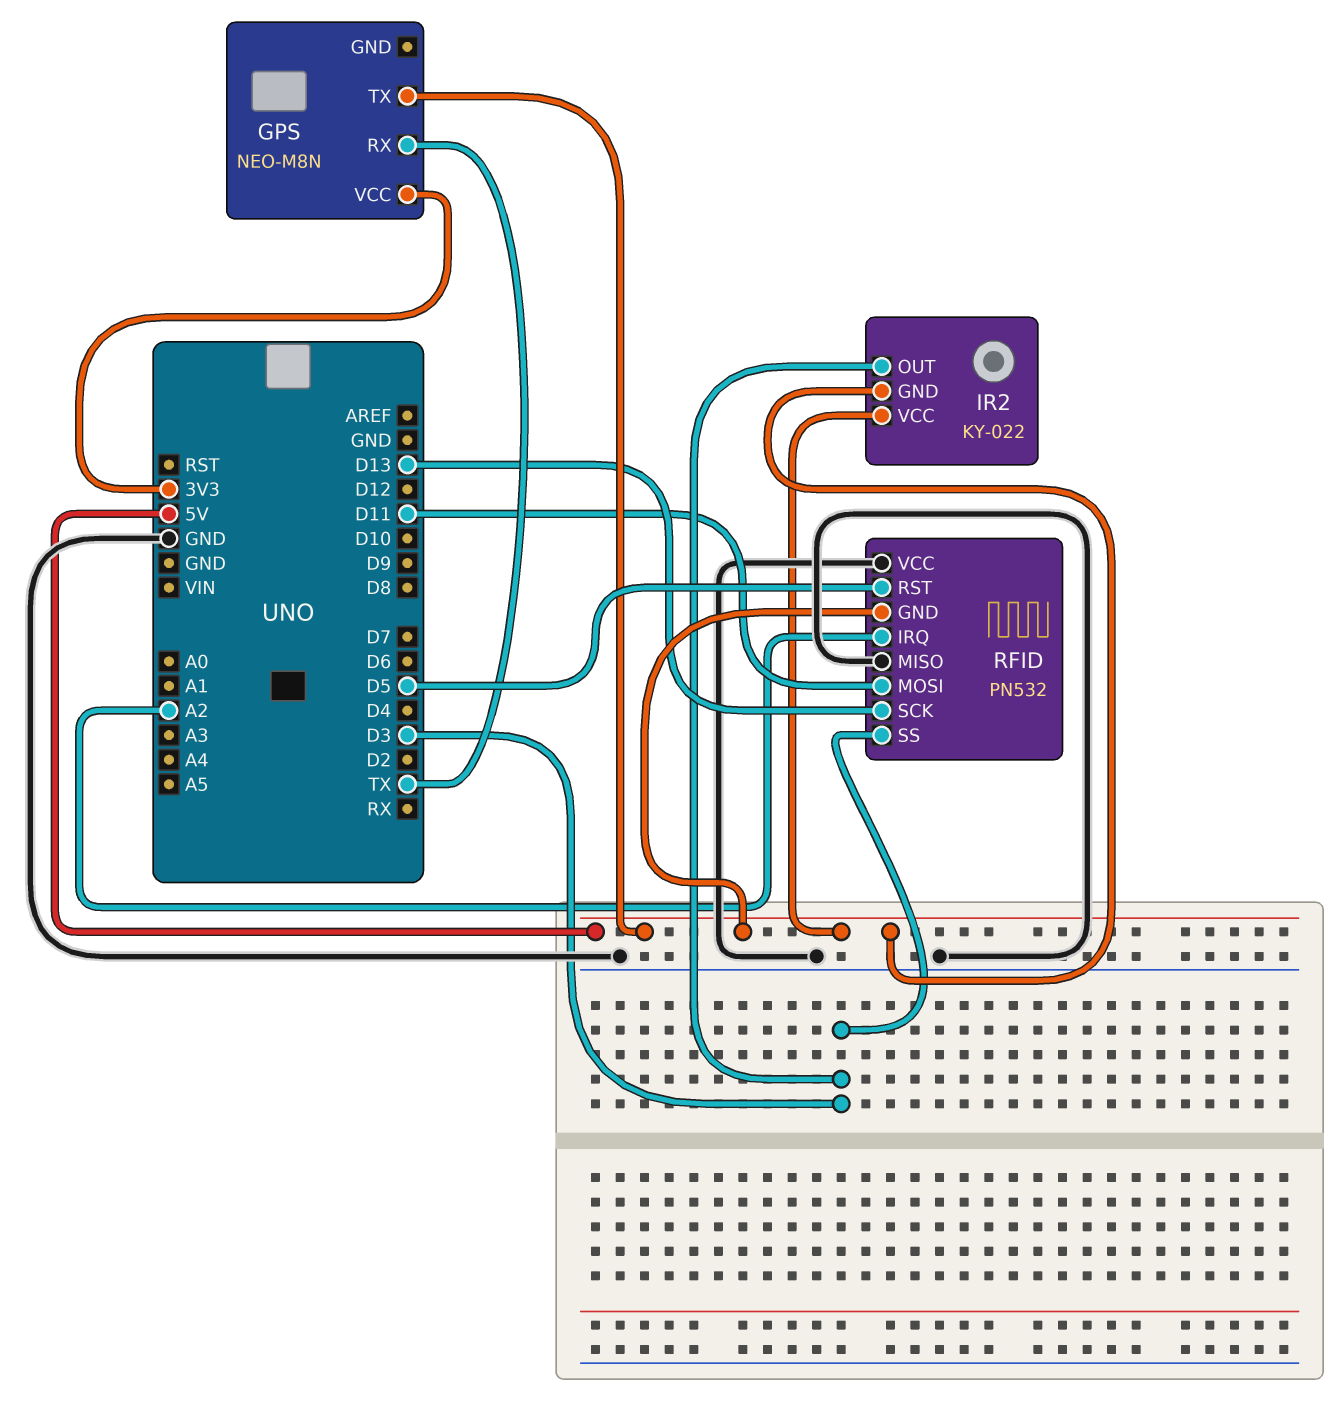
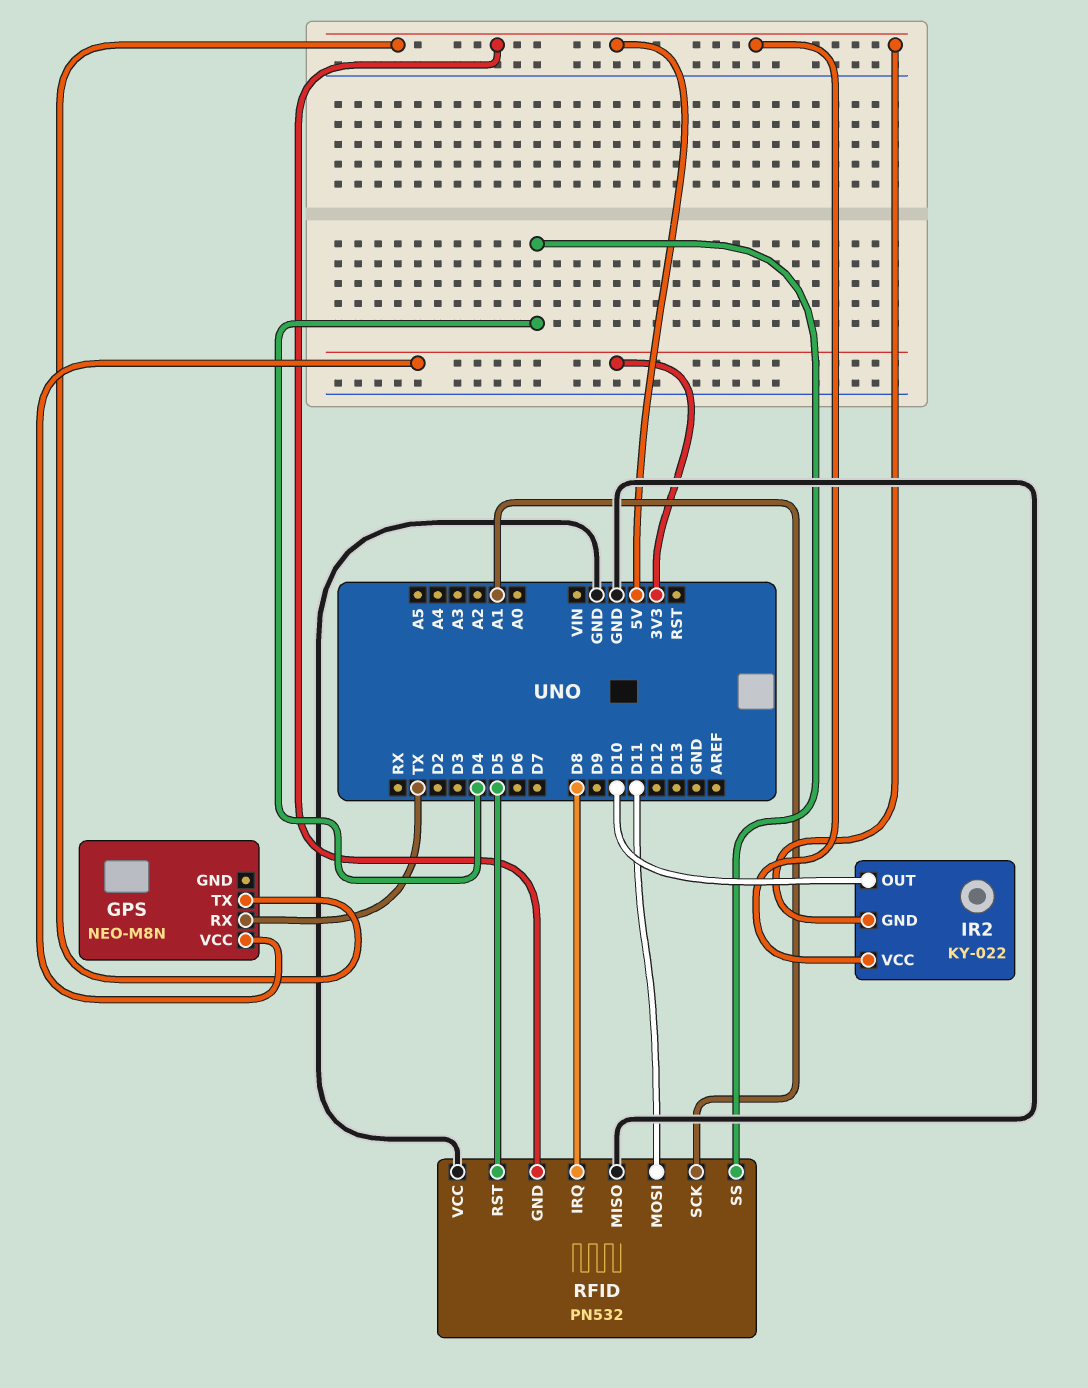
IR2 pin OUT: D3 -> D10
RFID pin IRQ: A2 -> D8
RFID pin SCK: D13 -> A1
RFID pin SS: D3 -> D4

